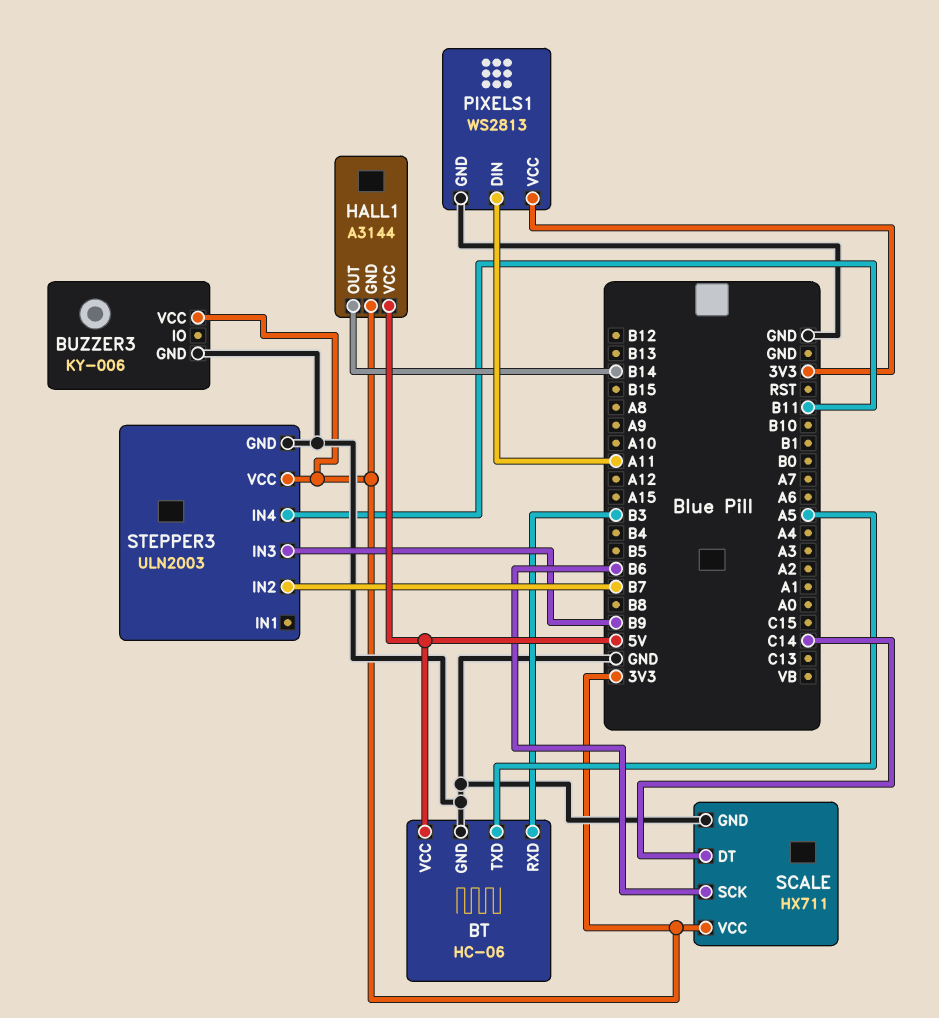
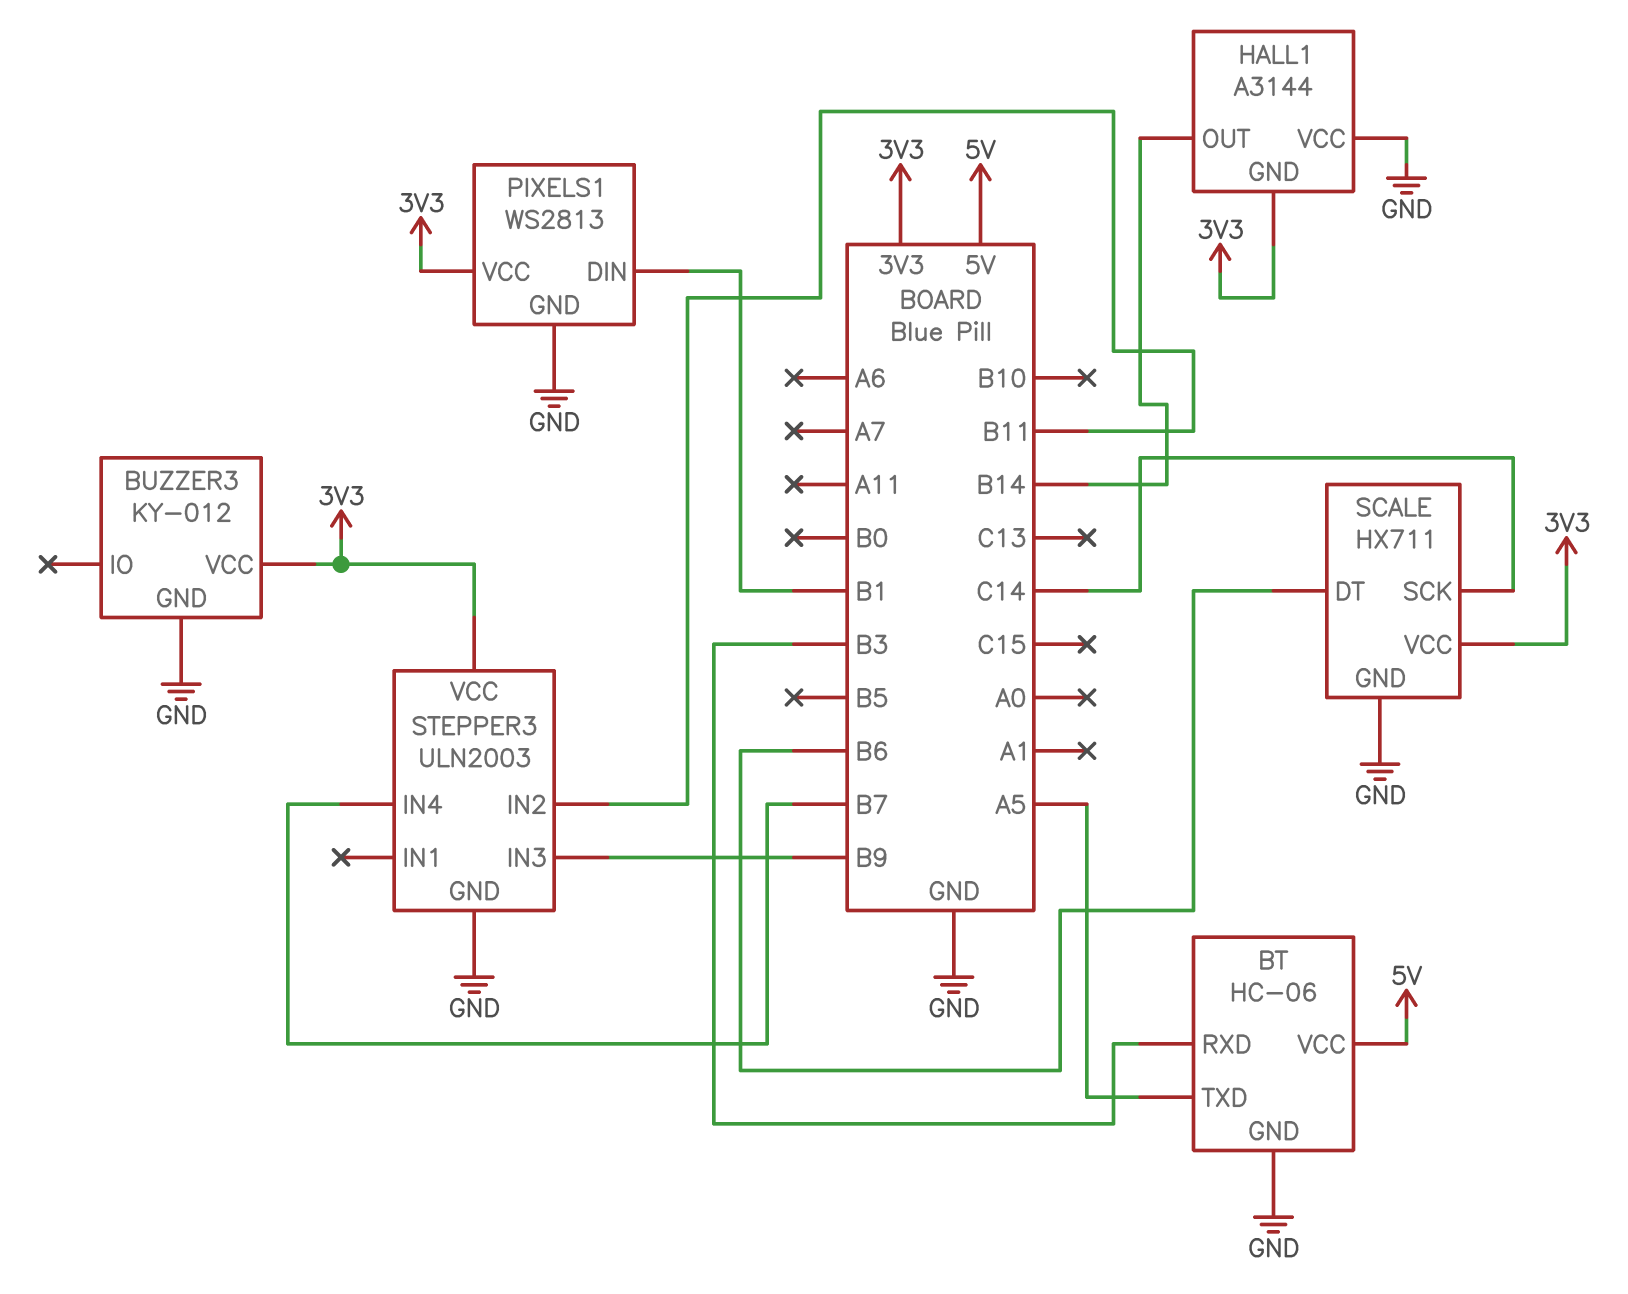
BUZZER3: KY-006 -> KY-012
HALL1 pin VCC: 5V -> GND
PIXELS1 pin DIN: A11 -> B1
SCALE pin DT: C14 -> B6
SCALE pin SCK: B6 -> C14
STEPPER3 pin IN2: B7 -> B11
STEPPER3 pin IN4: B11 -> B7

